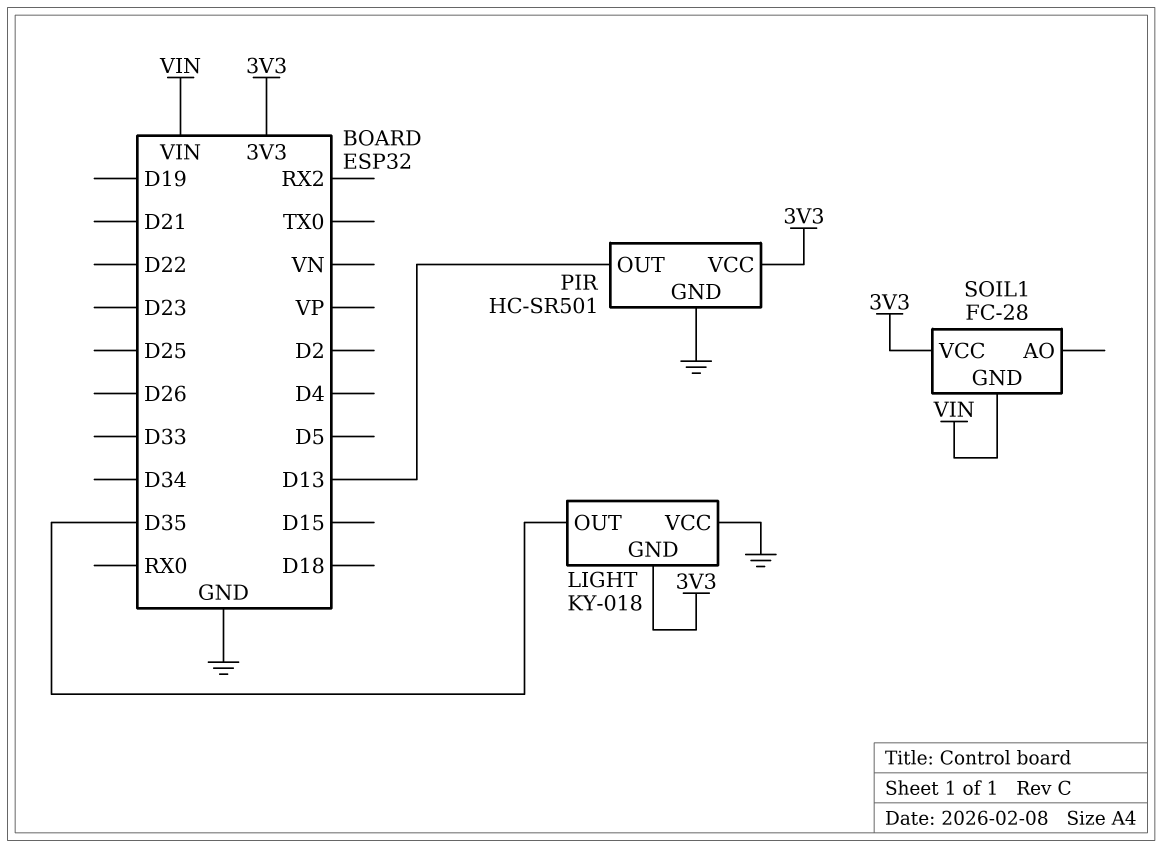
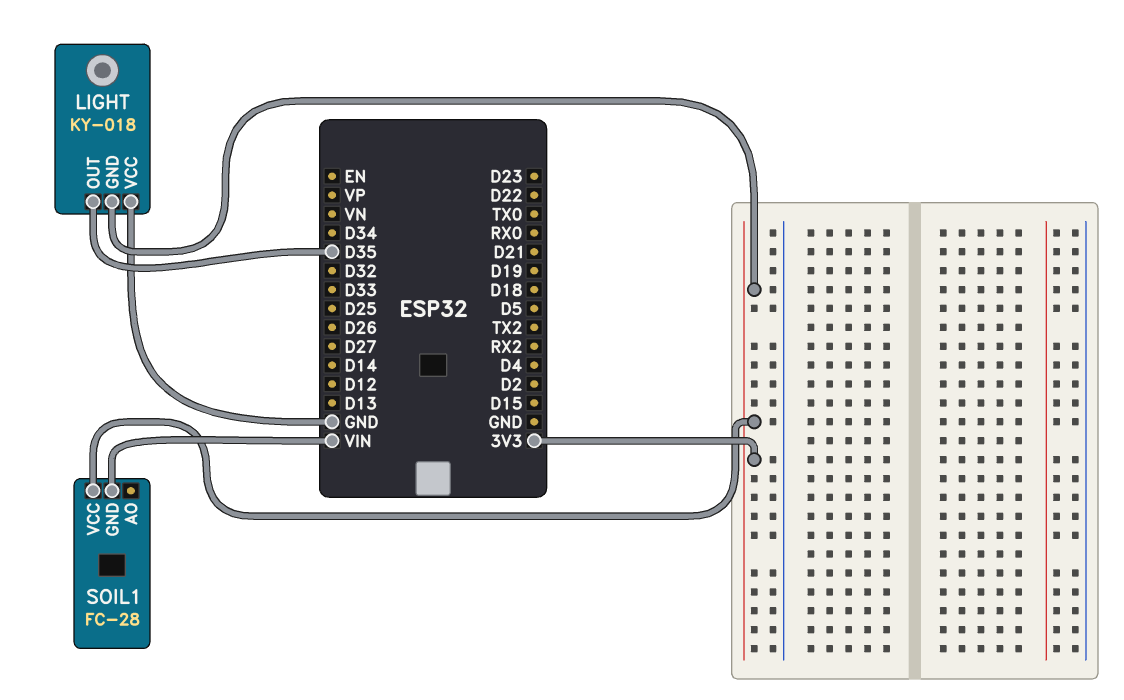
PIR: HC-SR501 -> none
PIR pin GND: GND -> none
PIR pin OUT: D13 -> none
PIR pin VCC: 3V3 -> none

